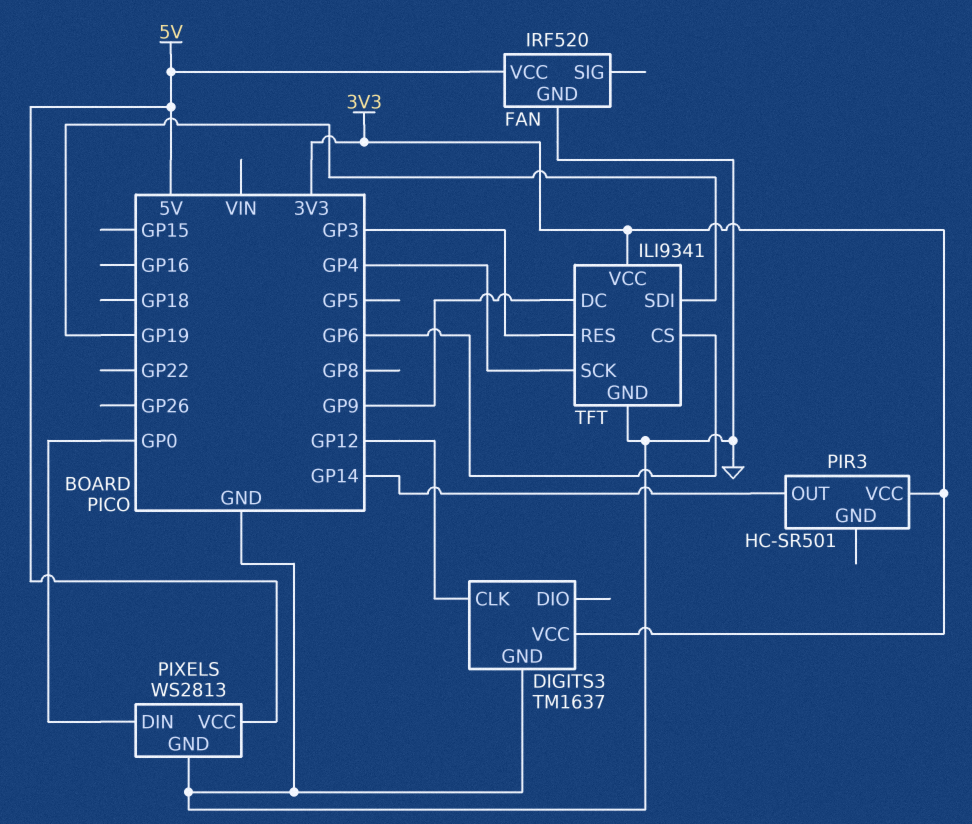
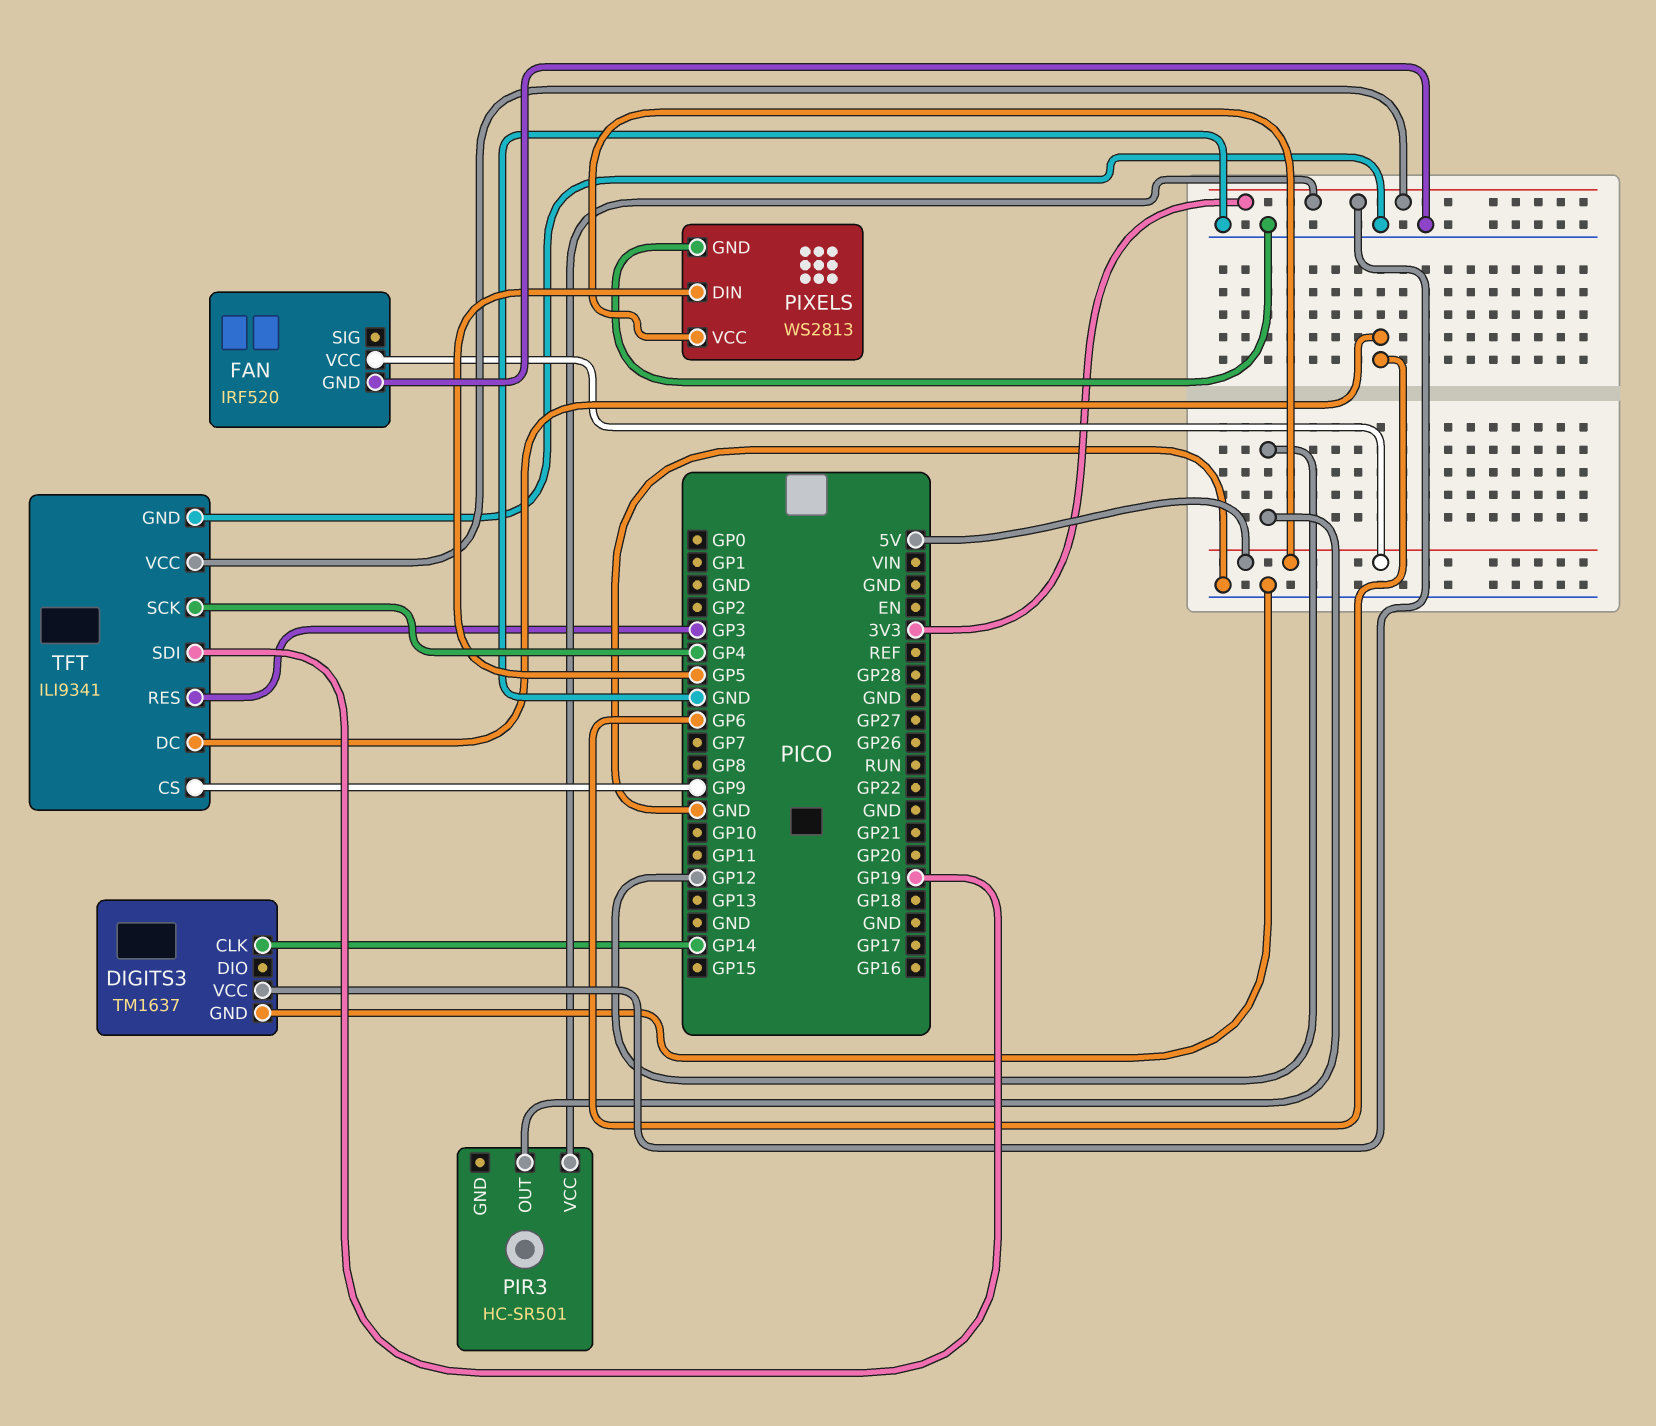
DIGITS3 pin CLK: GP12 -> GP14
PIR3 pin OUT: GP14 -> GP12
PIXELS pin DIN: GP0 -> GP5
TFT pin CS: GP6 -> GP9
TFT pin DC: GP9 -> GP6

